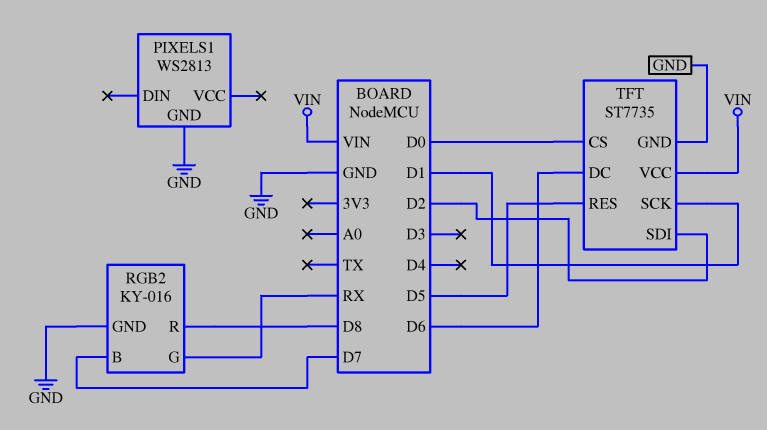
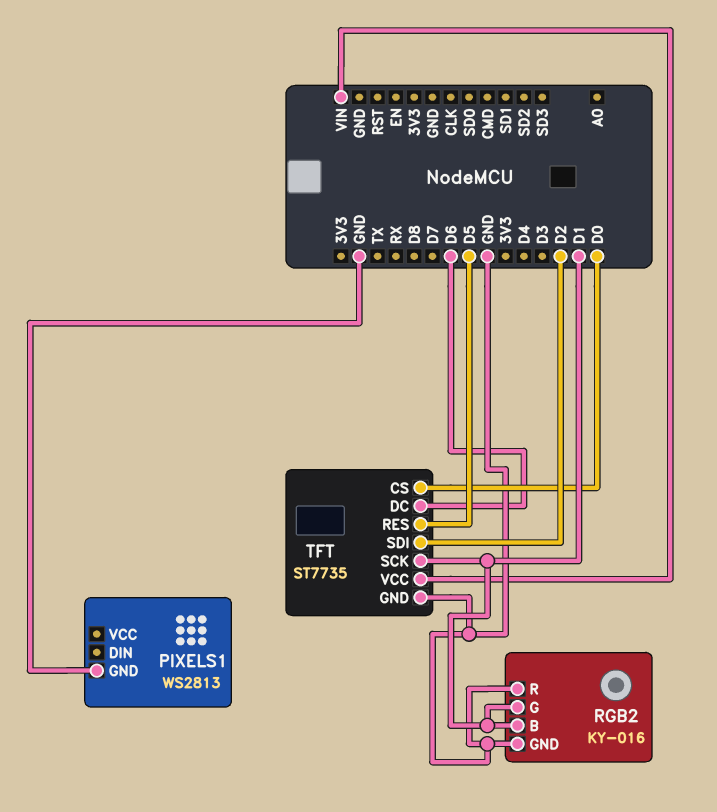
RGB2 pin B: D7 -> D1
RGB2 pin G: RX -> D1
RGB2 pin R: D8 -> GND

